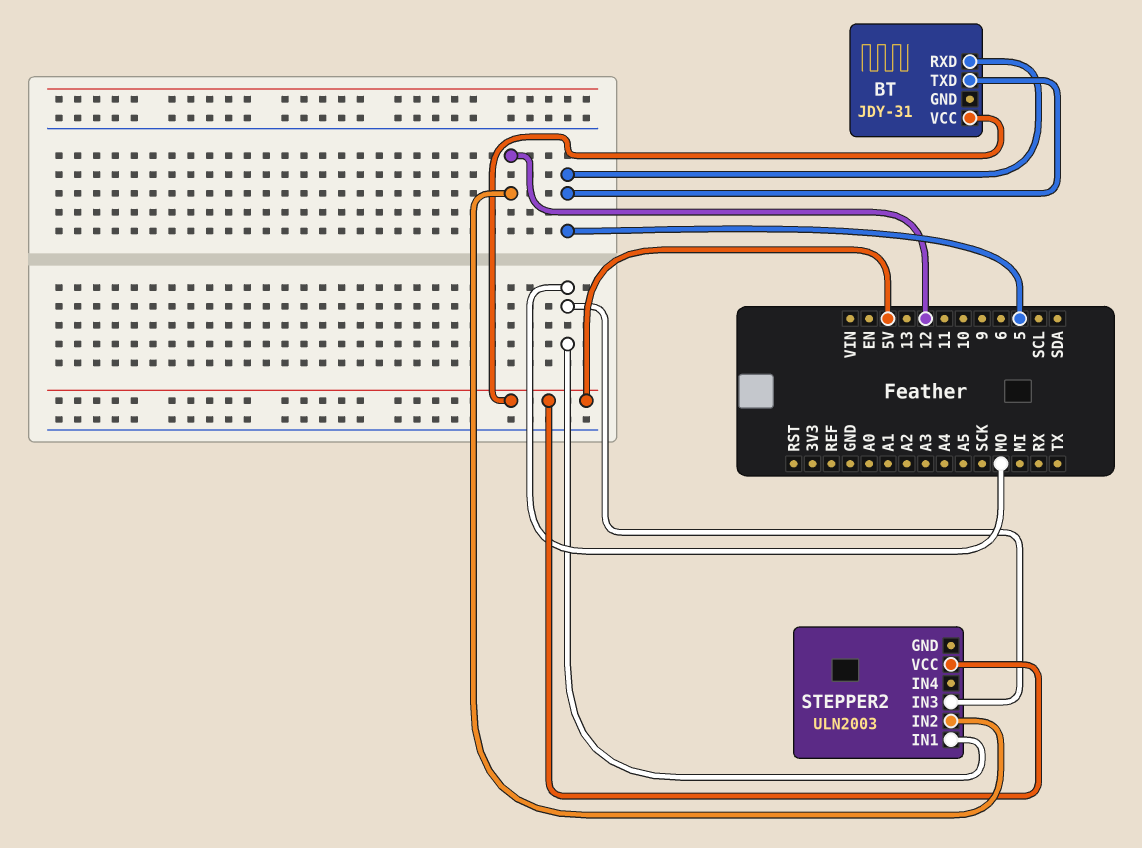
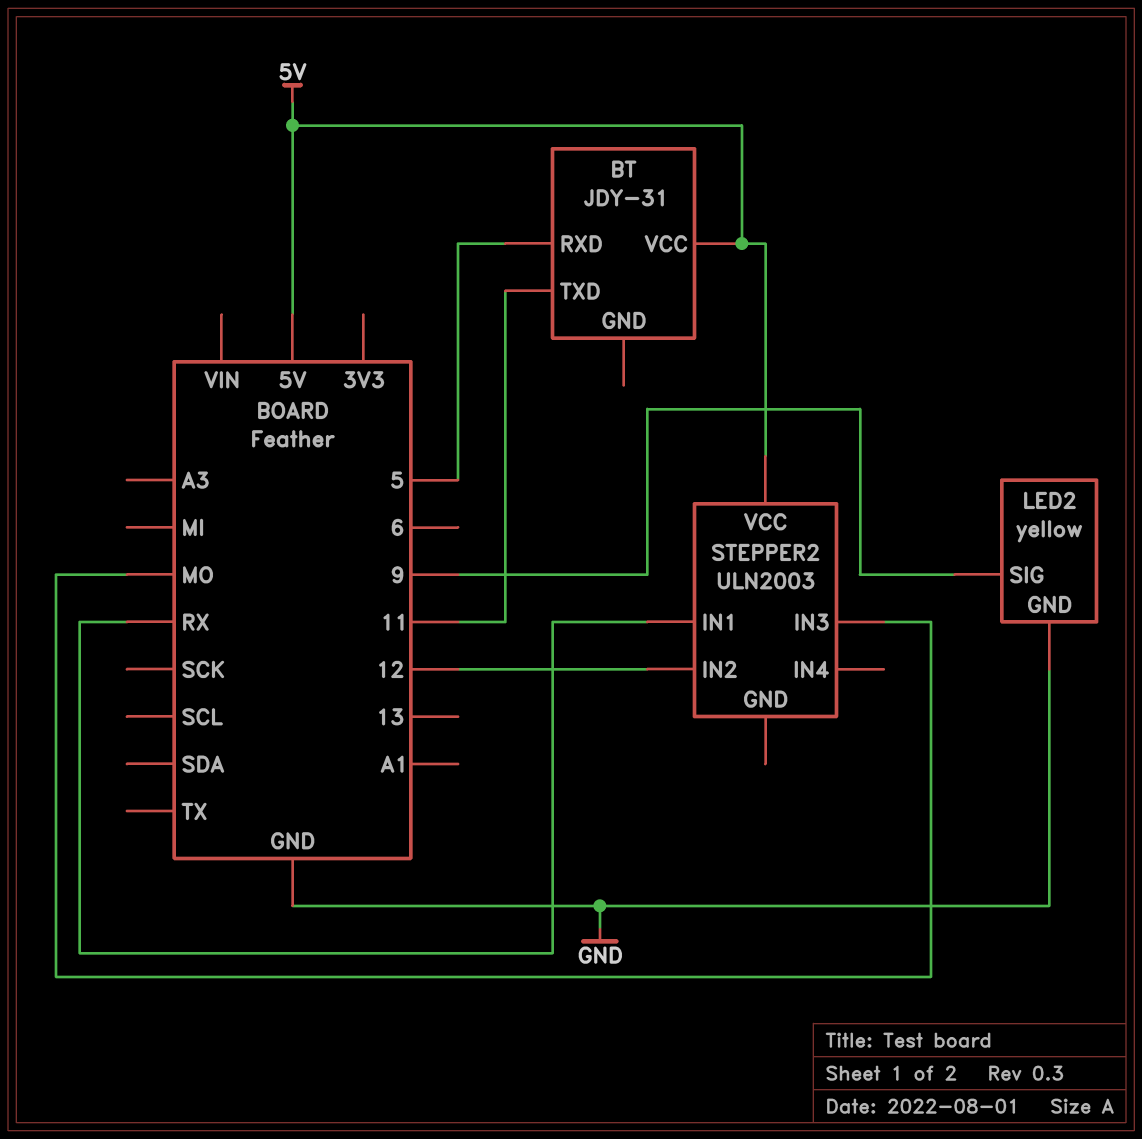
BT pin TXD: 5 -> 11
LED2: none -> yellow
LED2 pin GND: none -> GND
LED2 pin SIG: none -> 9
STEPPER2 pin IN1: MO -> RX

